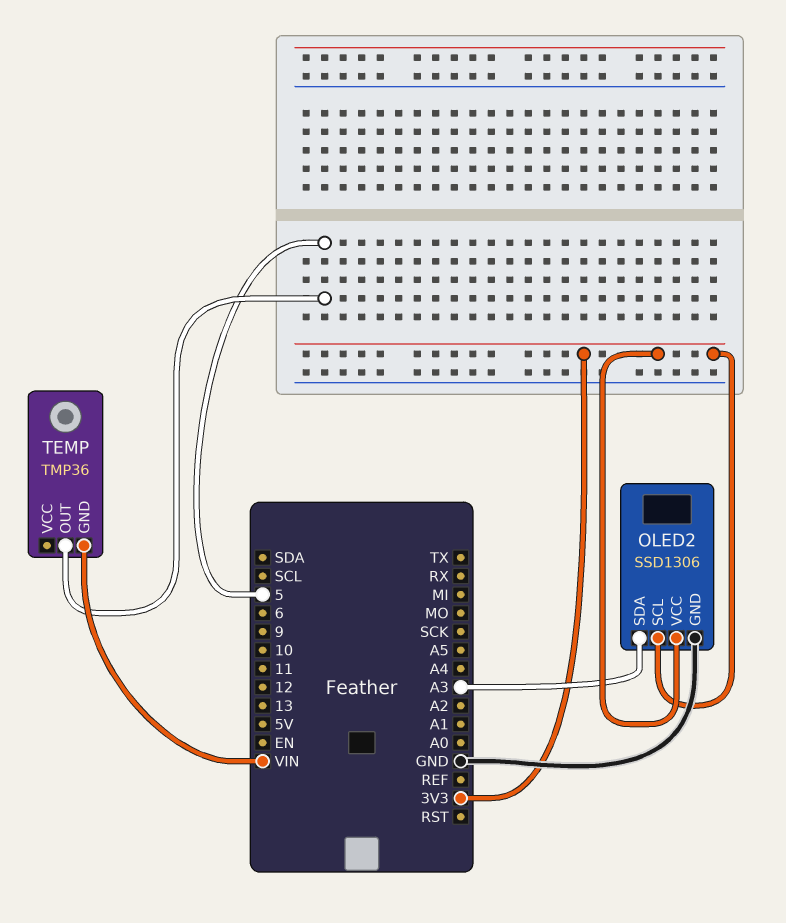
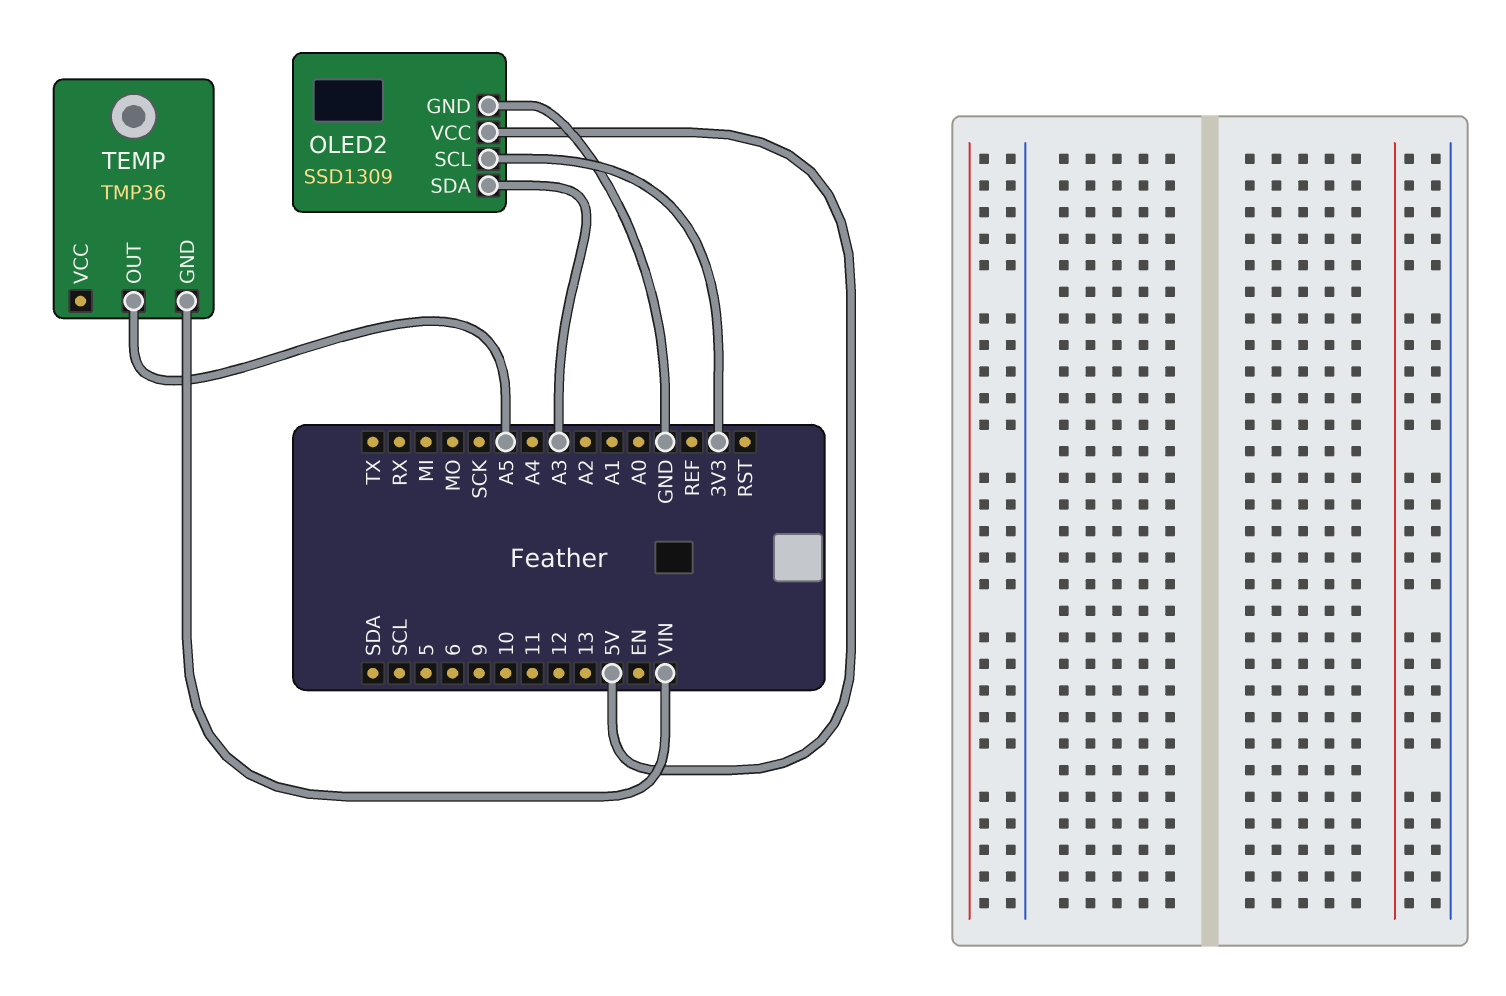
OLED2: SSD1306 -> SSD1309
OLED2 pin VCC: 3V3 -> 5V
TEMP pin OUT: 5 -> A5

